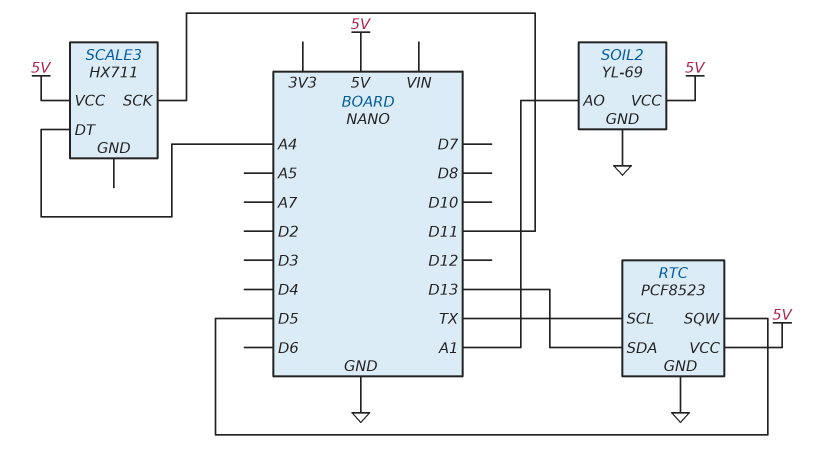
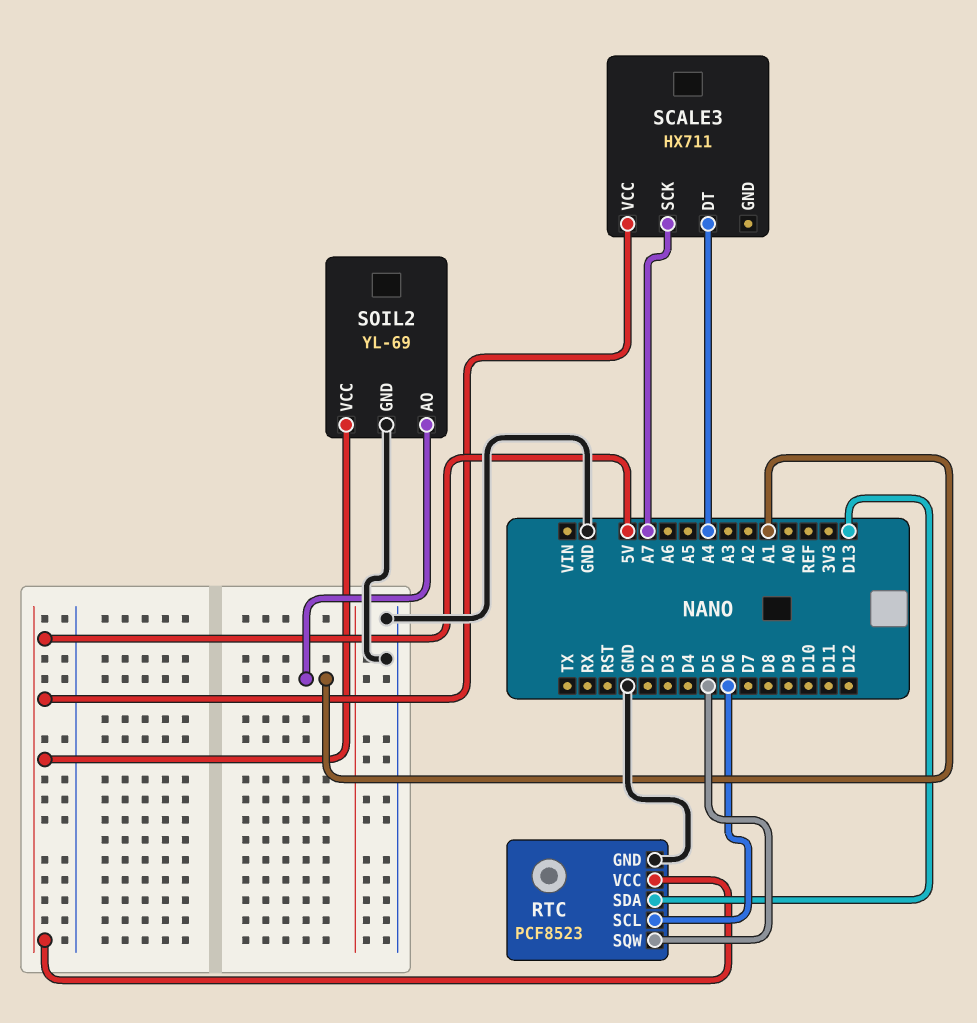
RTC pin SCL: TX -> D6
SCALE3 pin SCK: D11 -> A7

